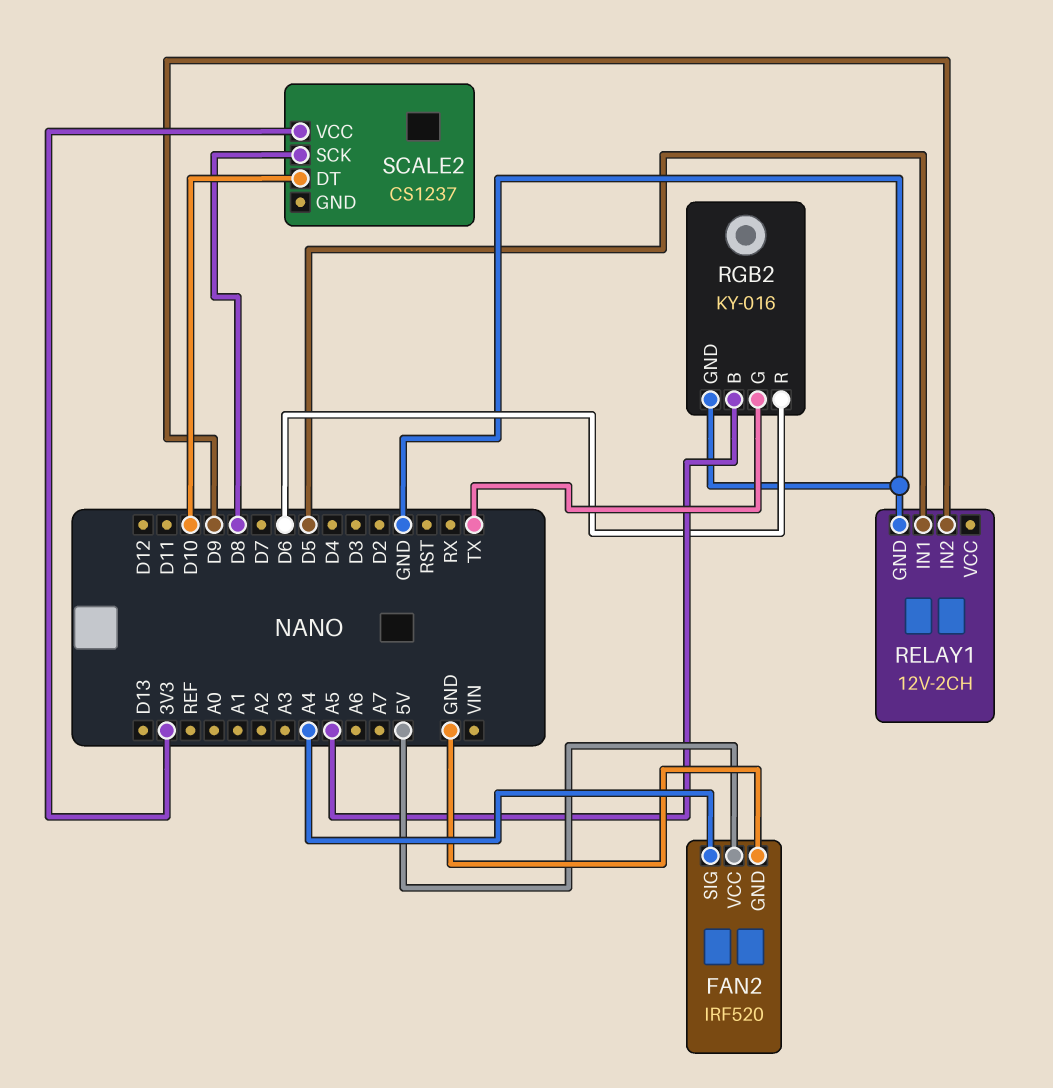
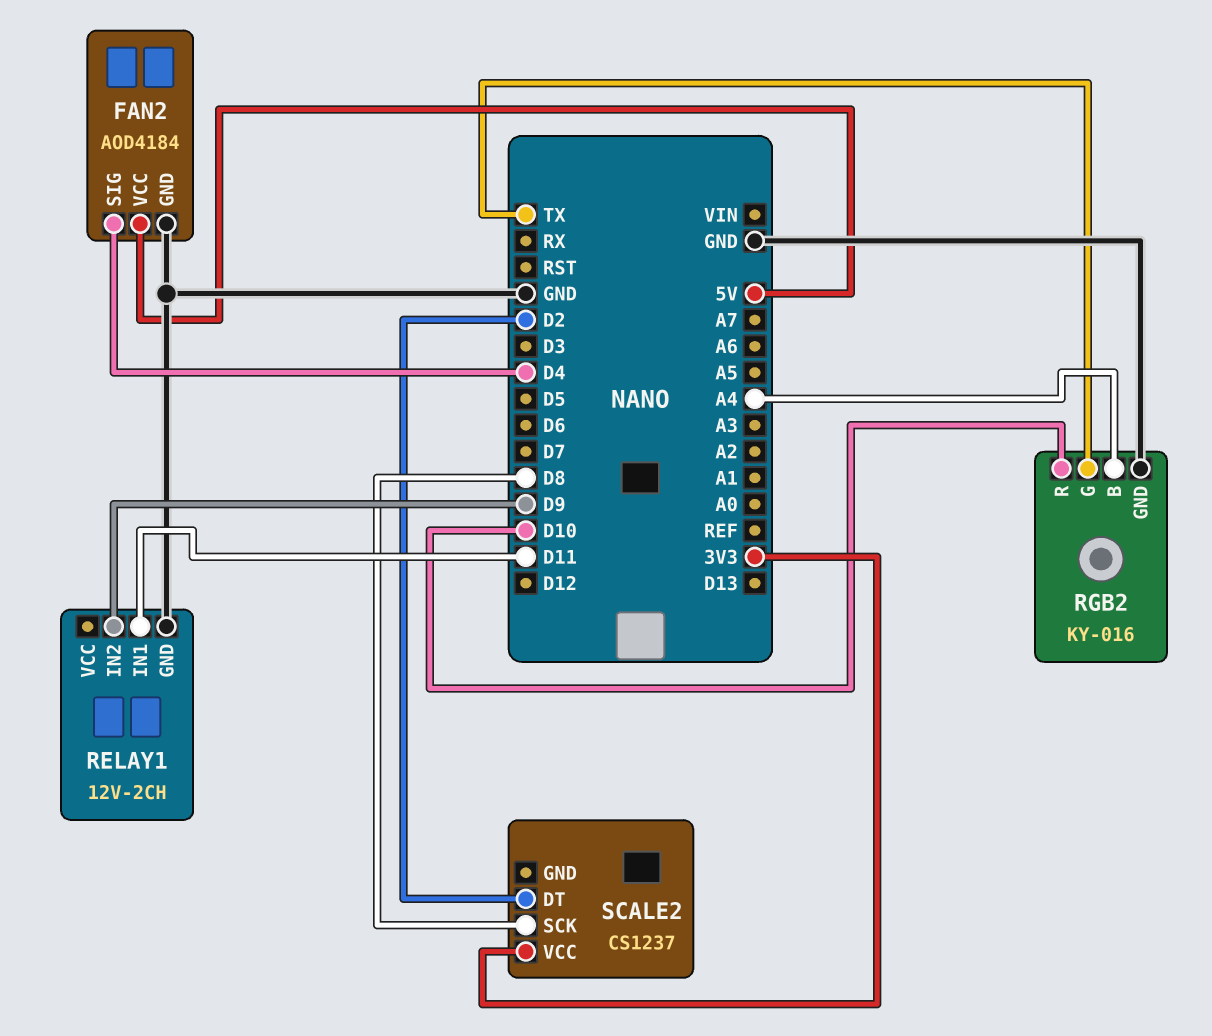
FAN2: IRF520 -> AOD4184
FAN2 pin SIG: A4 -> D4
RELAY1 pin IN1: D5 -> D11
RGB2 pin B: A5 -> A4
RGB2 pin R: D6 -> D10
SCALE2 pin DT: D10 -> D2

